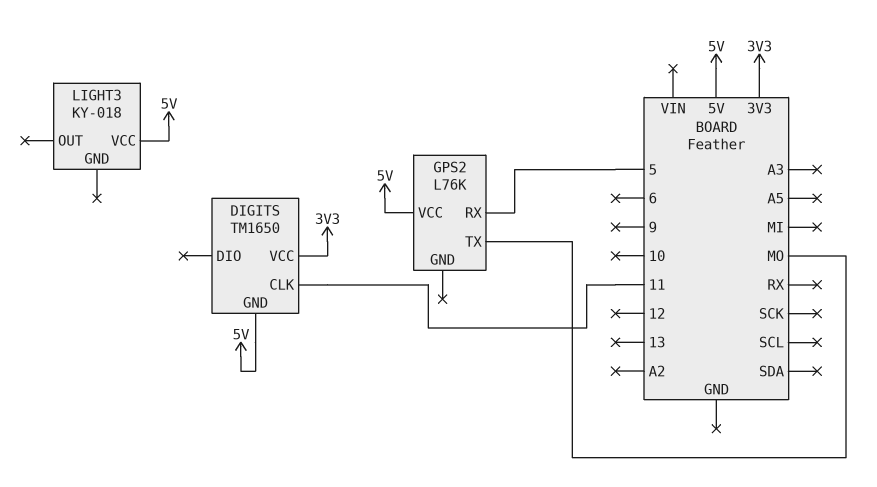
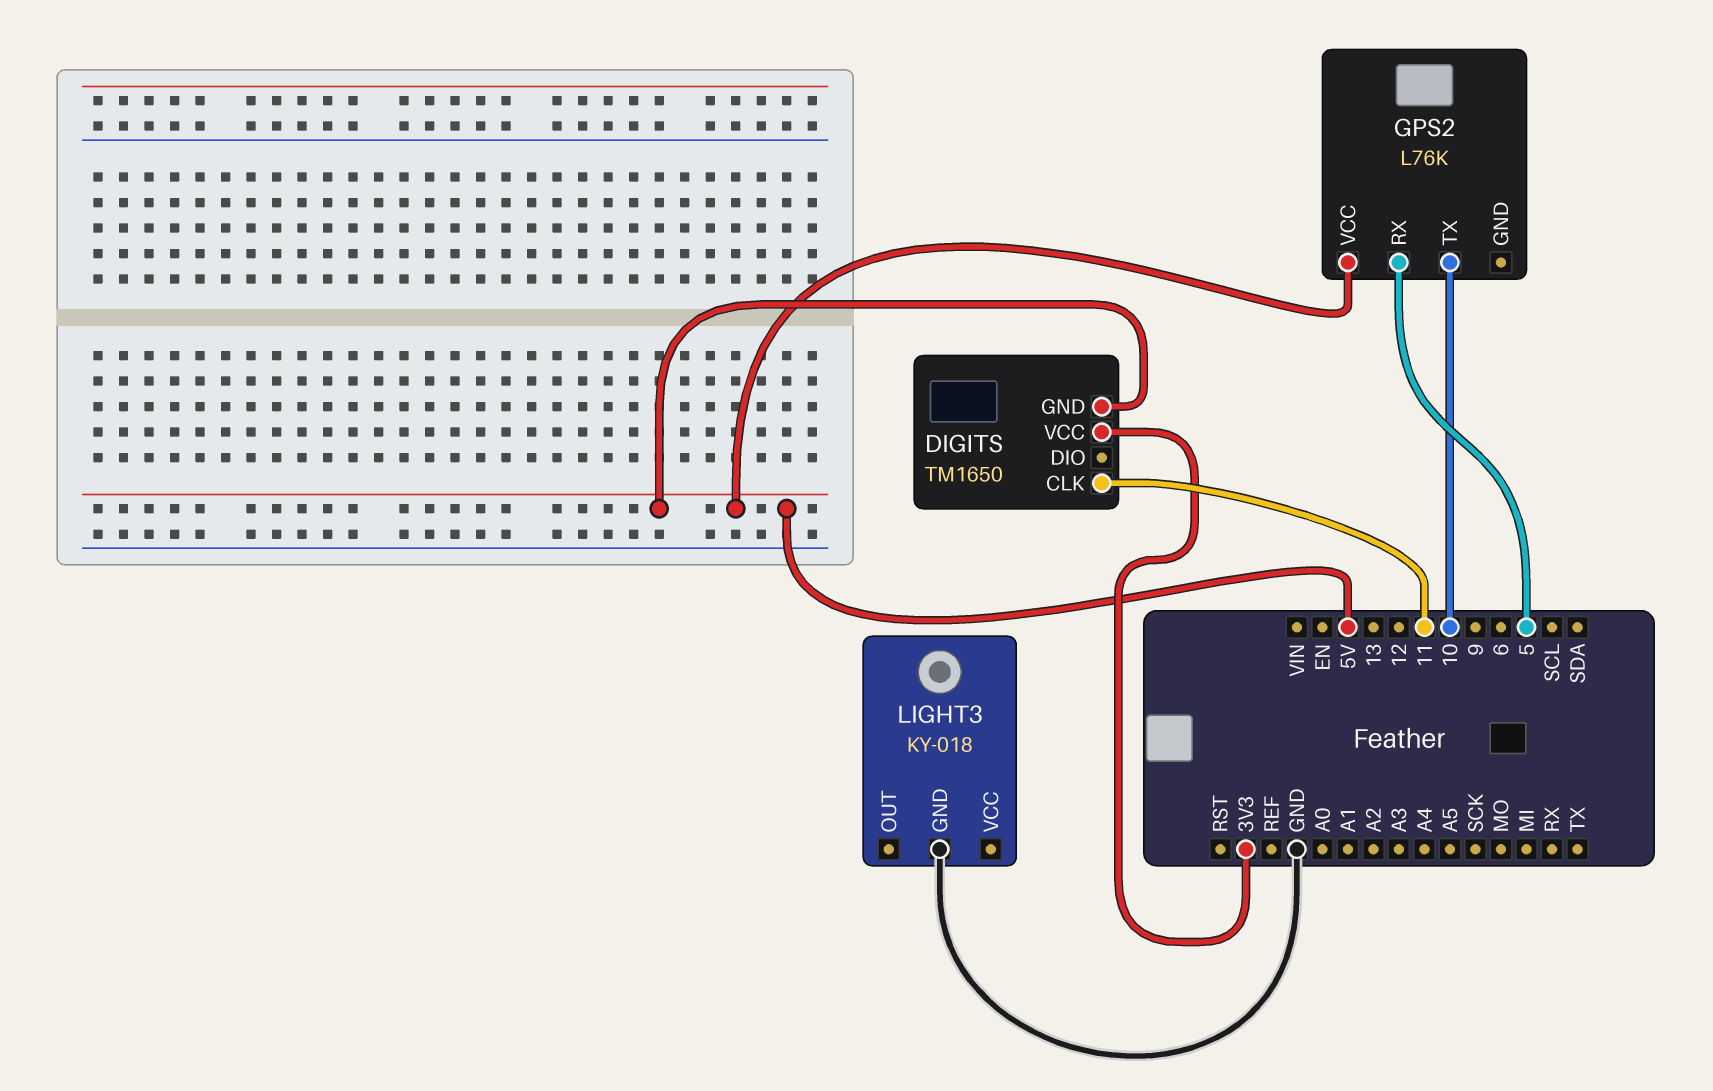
GPS2 pin TX: MO -> 10
LIGHT3 pin GND: none -> GND
LIGHT3 pin VCC: 5V -> none

